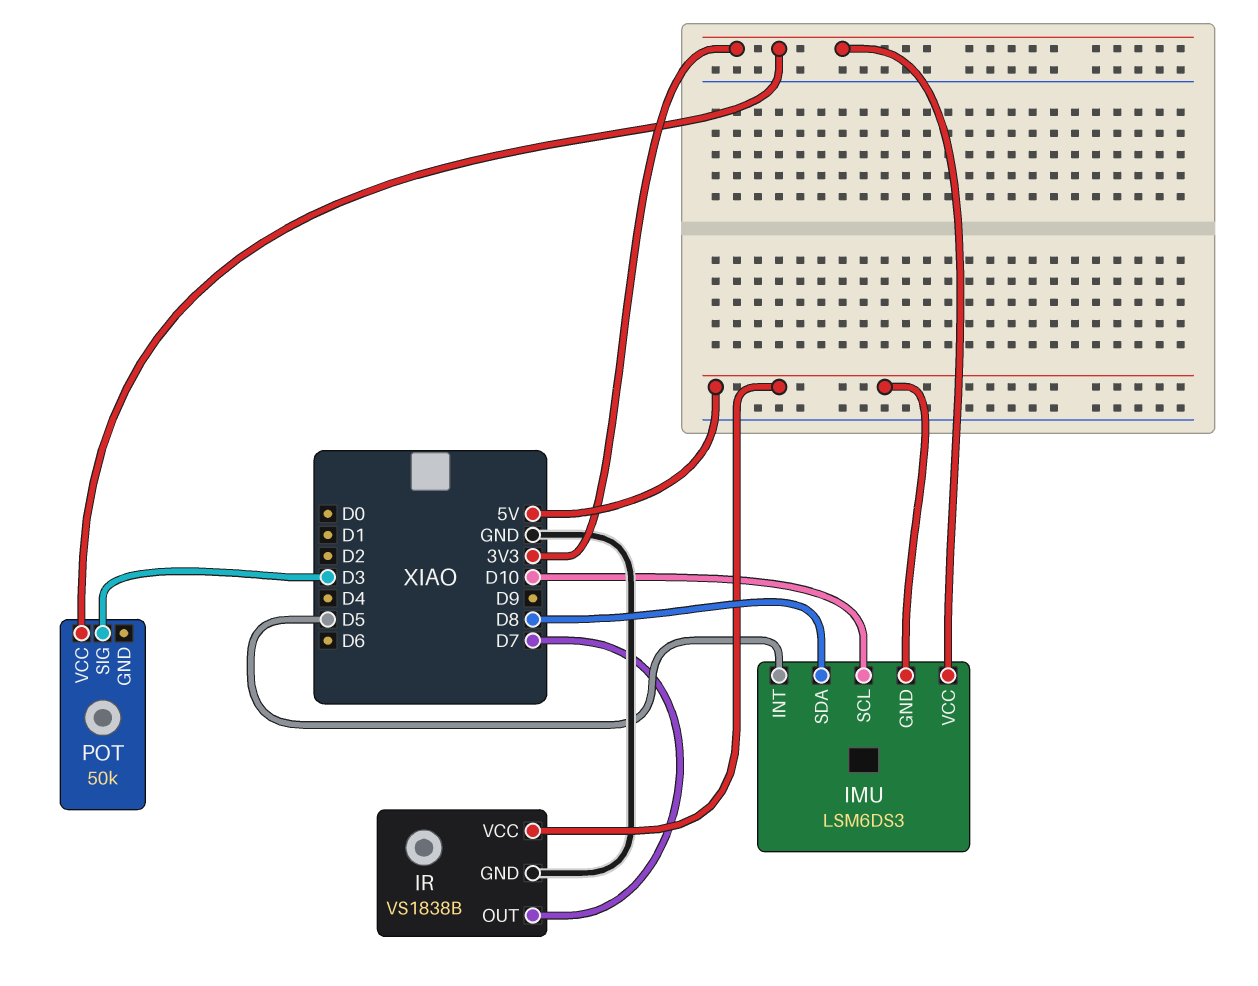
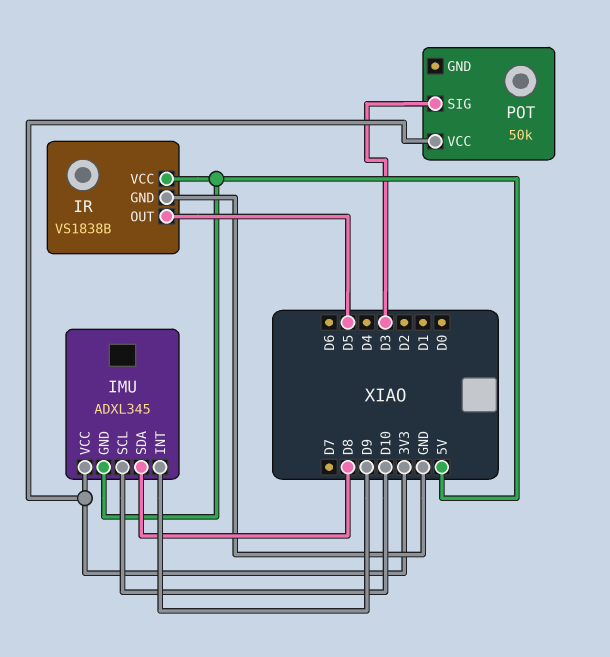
IMU: LSM6DS3 -> ADXL345
IMU pin INT: D5 -> D9
IR pin OUT: D7 -> D5

